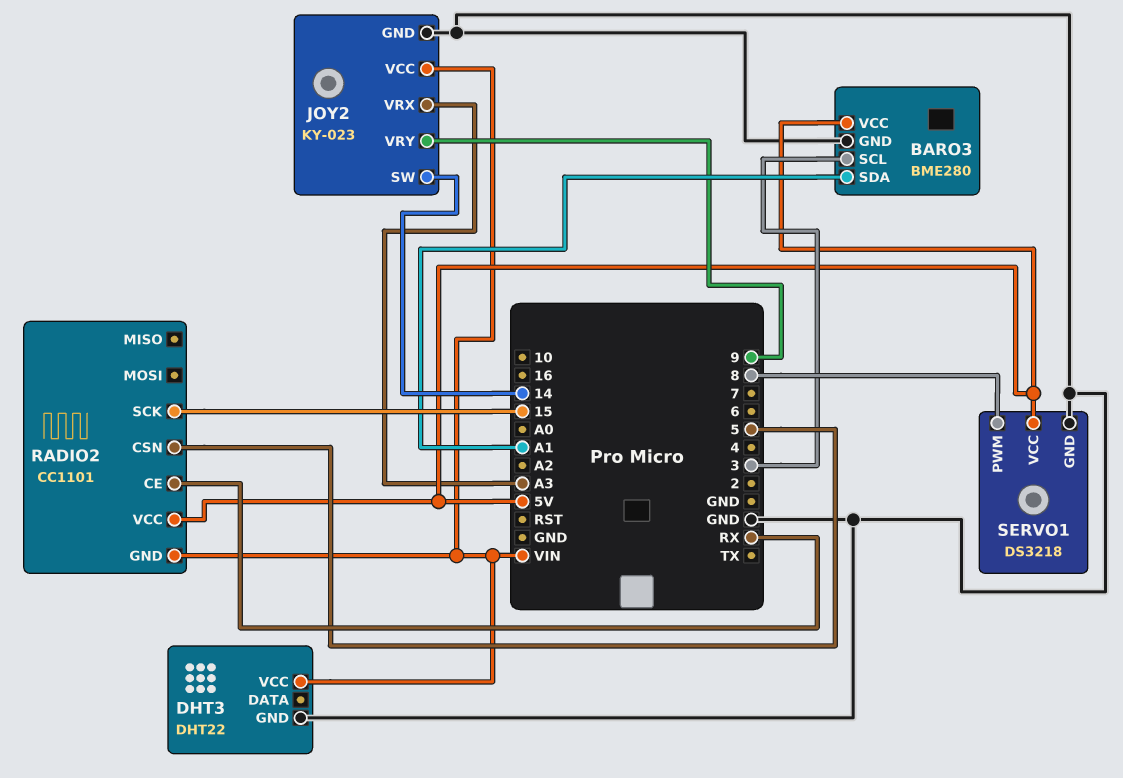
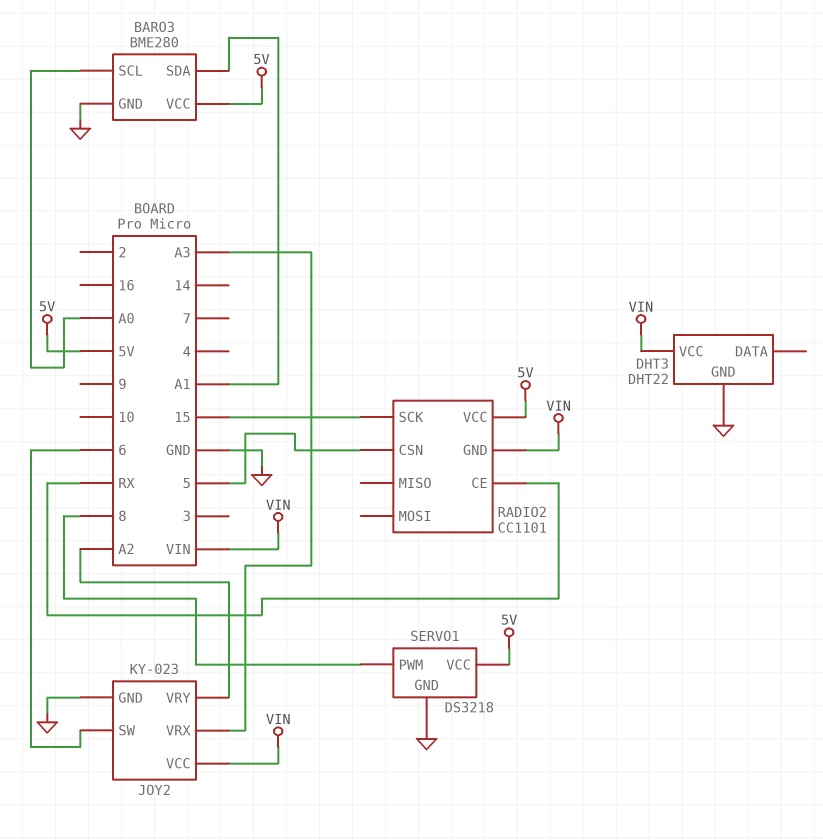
BARO3 pin SCL: 3 -> A0
JOY2 pin SW: 14 -> 6
JOY2 pin VRY: 9 -> A2

